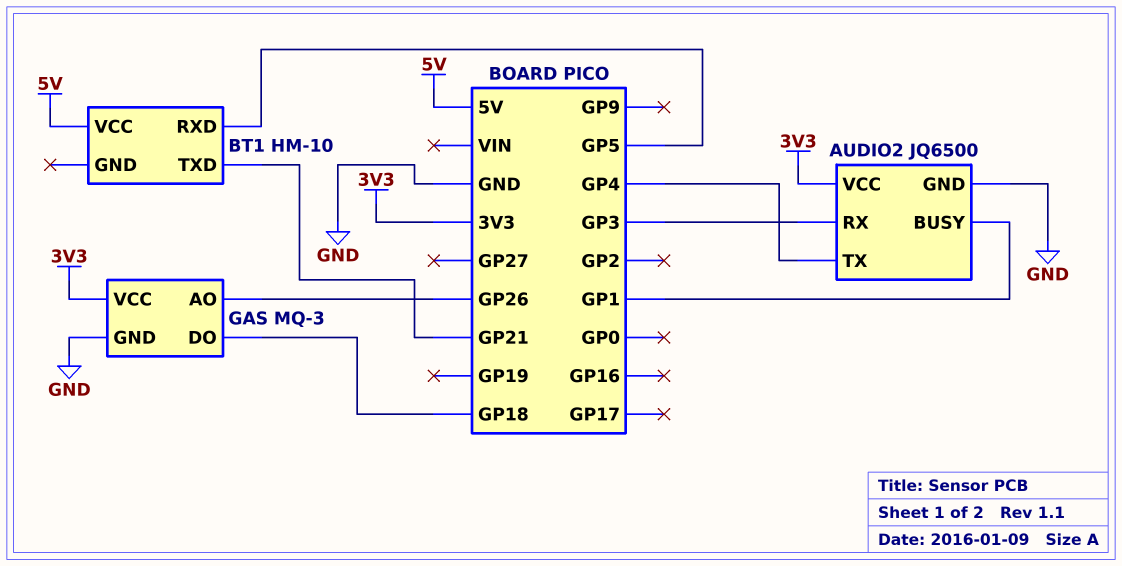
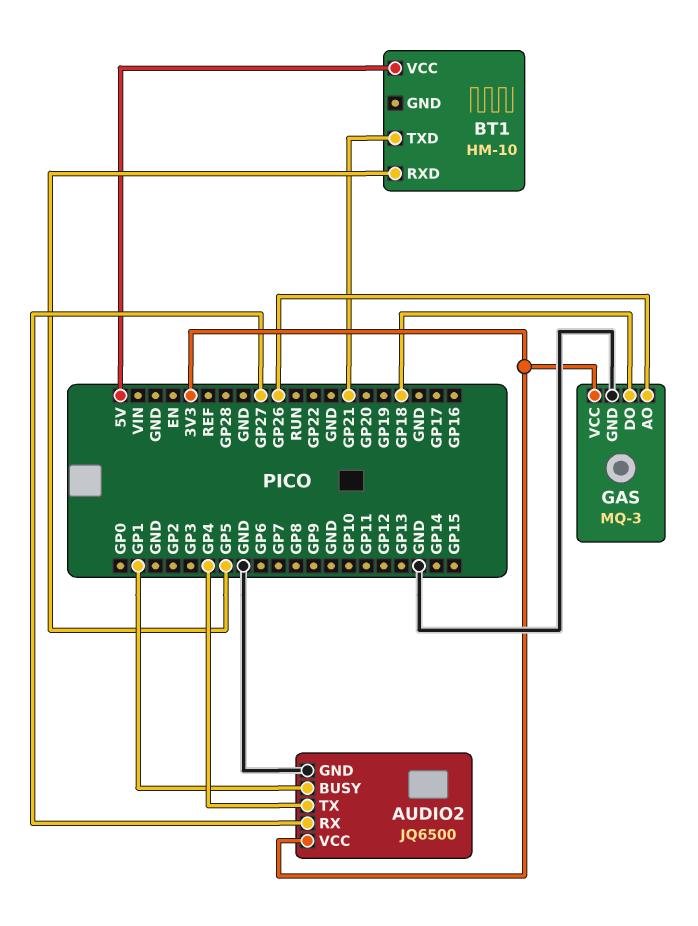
AUDIO2 pin RX: GP3 -> GP27

